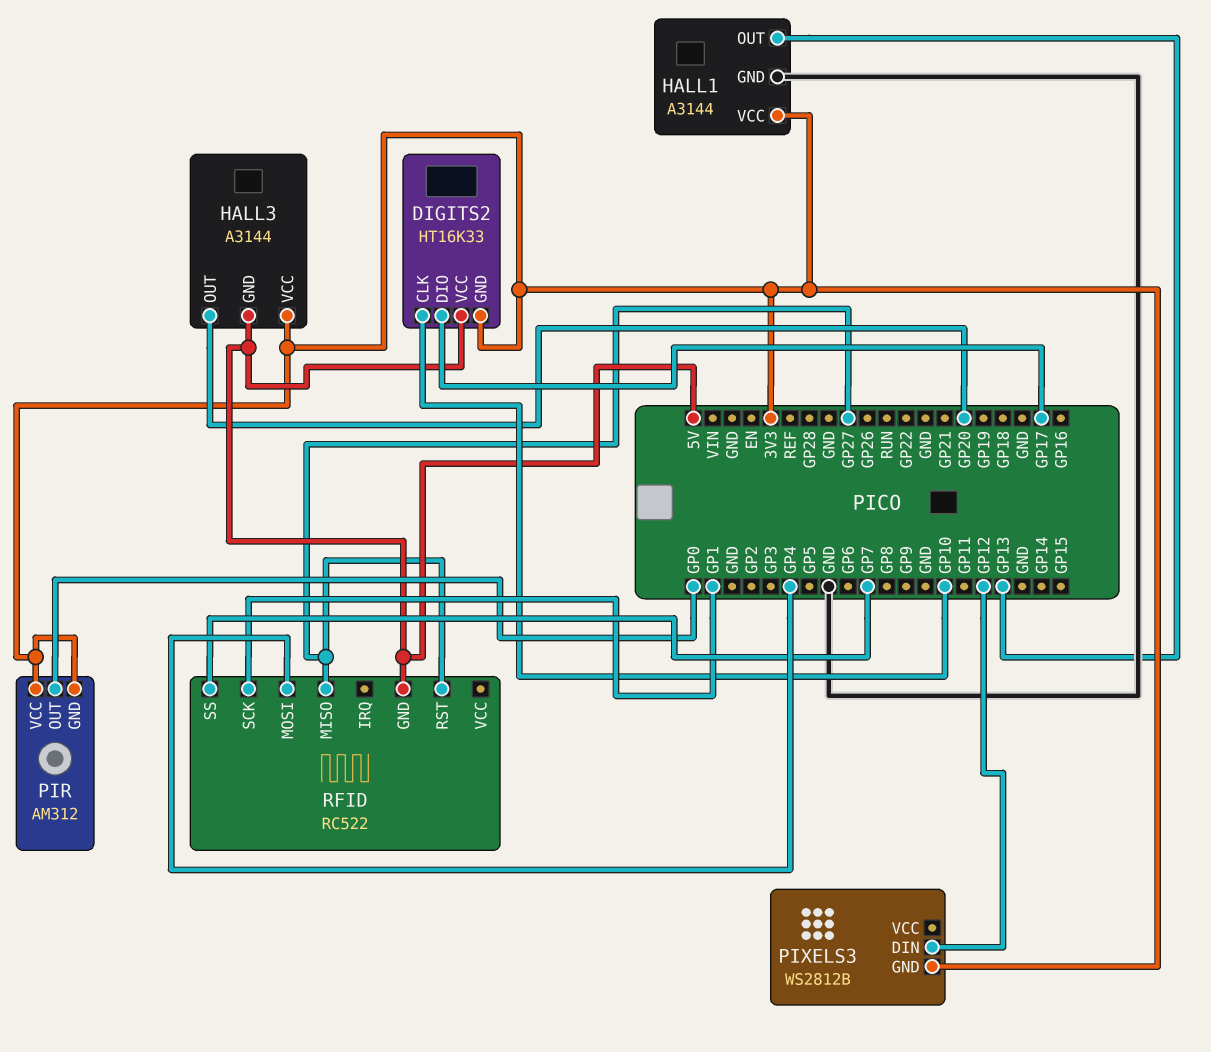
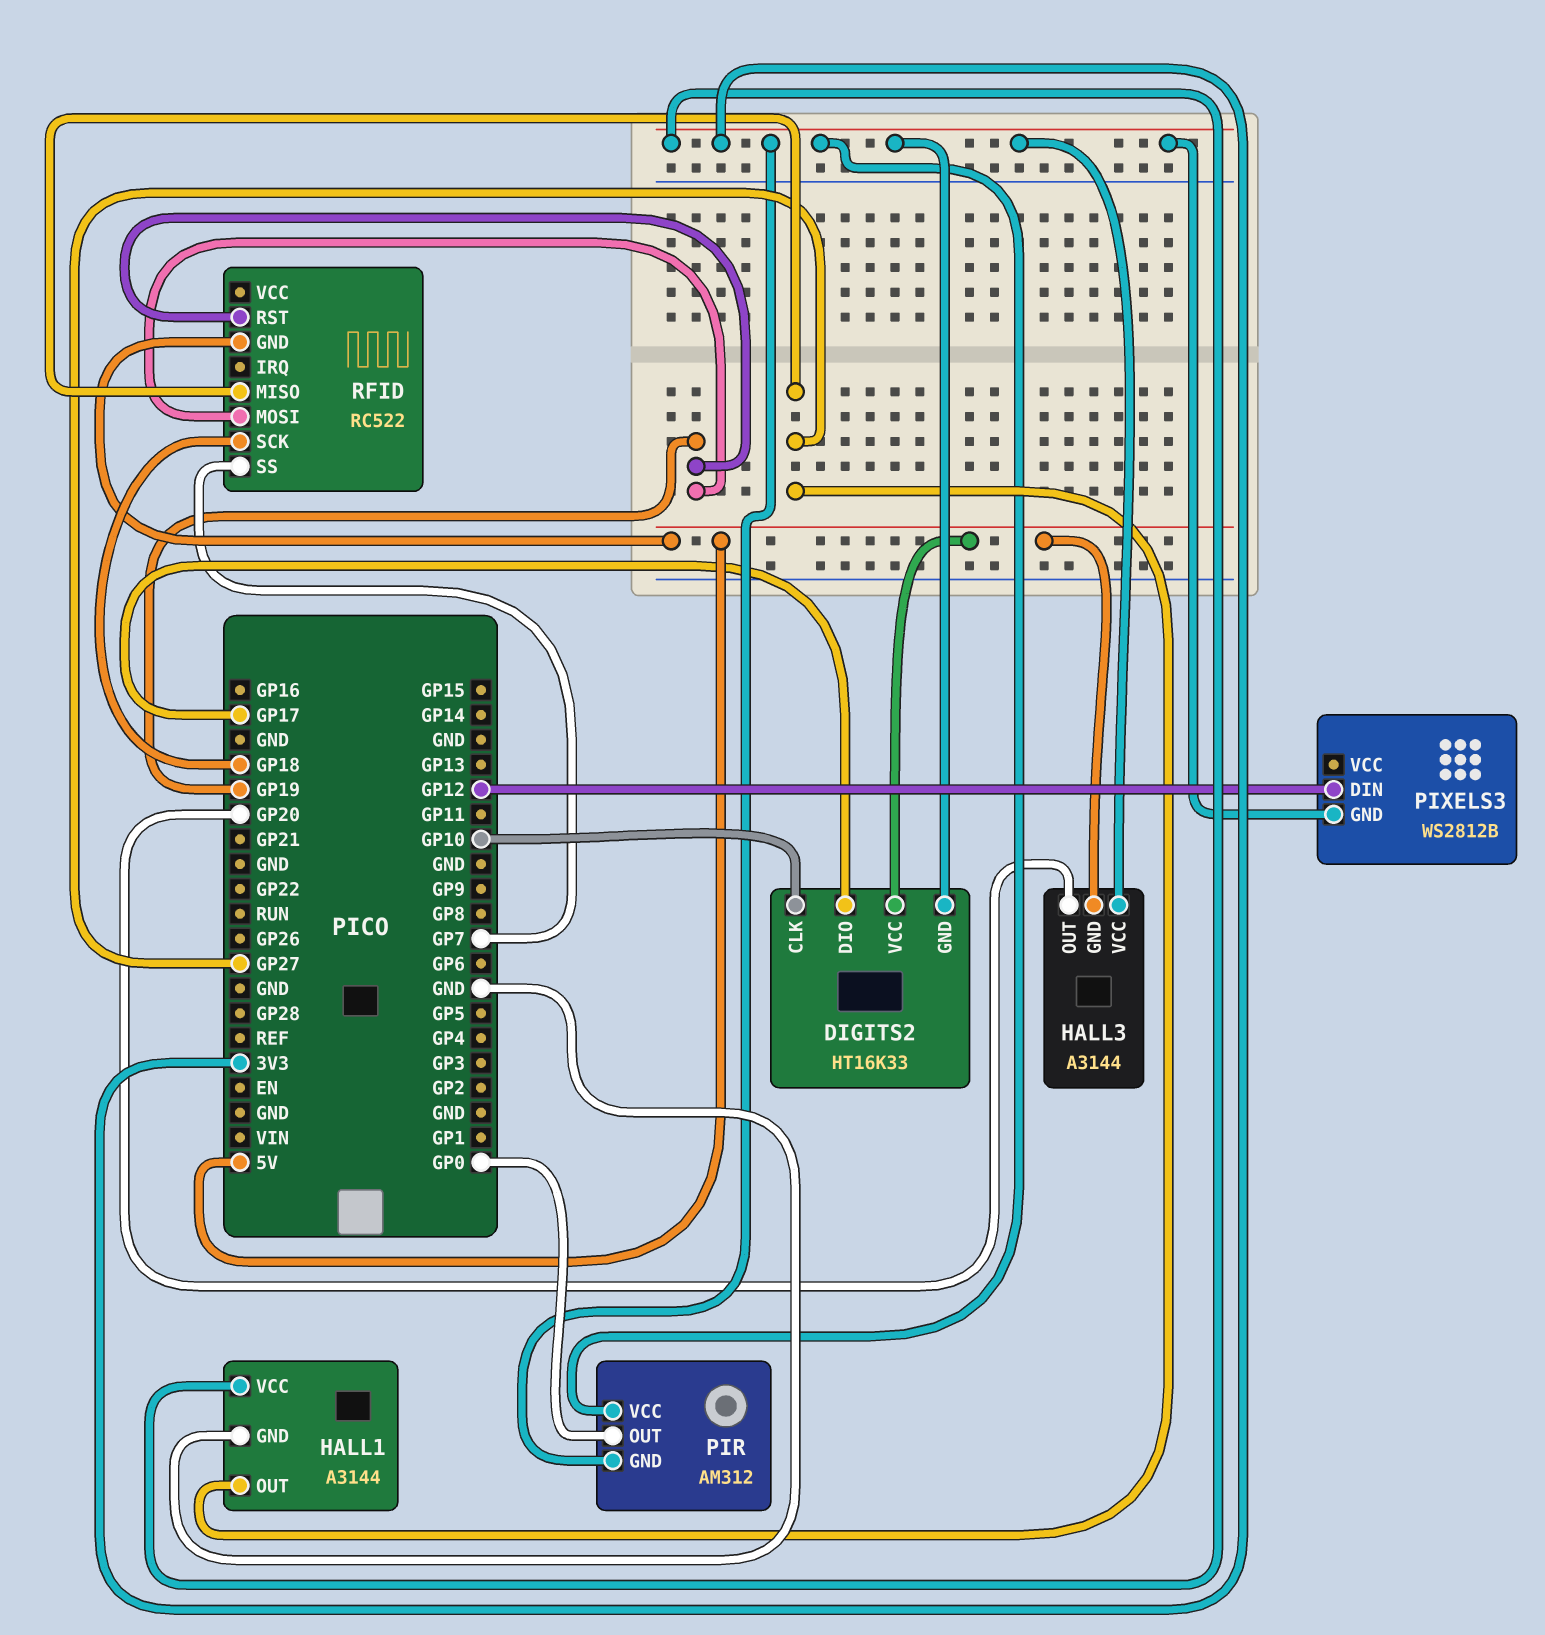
HALL1 pin OUT: GP13 -> GP27
RFID pin MOSI: GP4 -> GP19
RFID pin RST: GP27 -> GP19
RFID pin SCK: GP1 -> GP18

